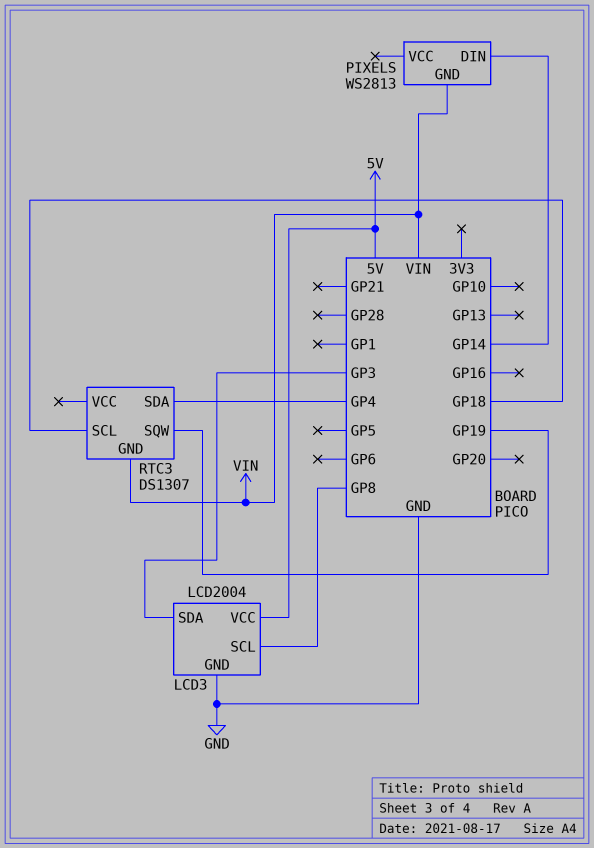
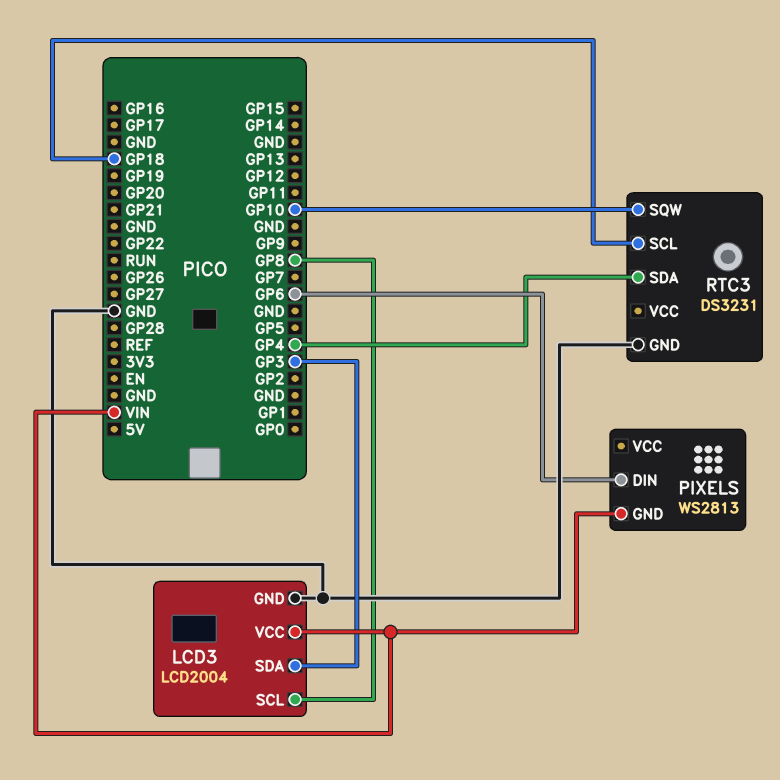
LCD3 pin VCC: 5V -> VIN
PIXELS pin DIN: GP14 -> GP6
RTC3: DS1307 -> DS3231
RTC3 pin GND: VIN -> GND
RTC3 pin SQW: GP19 -> GP10

